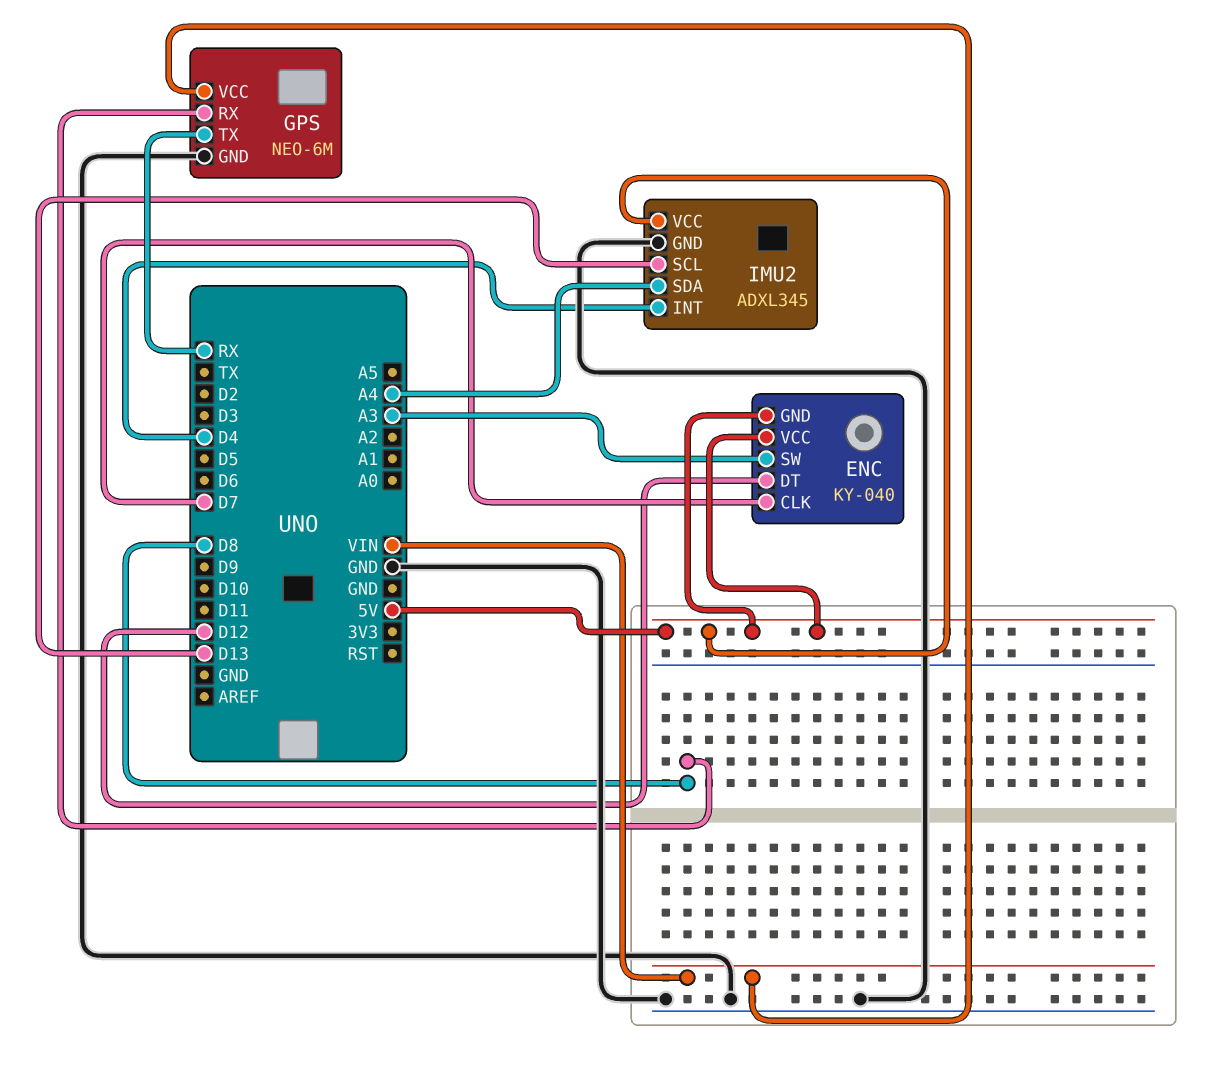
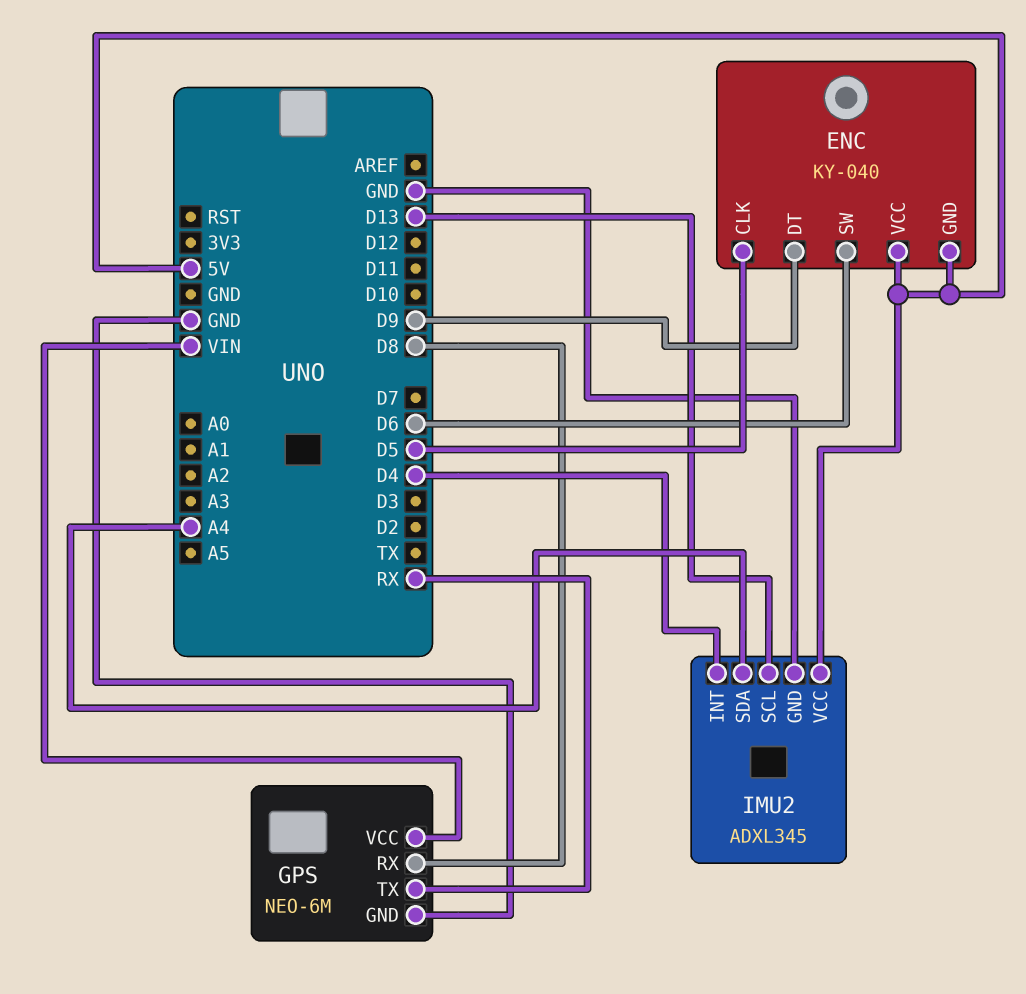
ENC pin CLK: D7 -> D5
ENC pin DT: D12 -> D9
ENC pin SW: A3 -> D6

